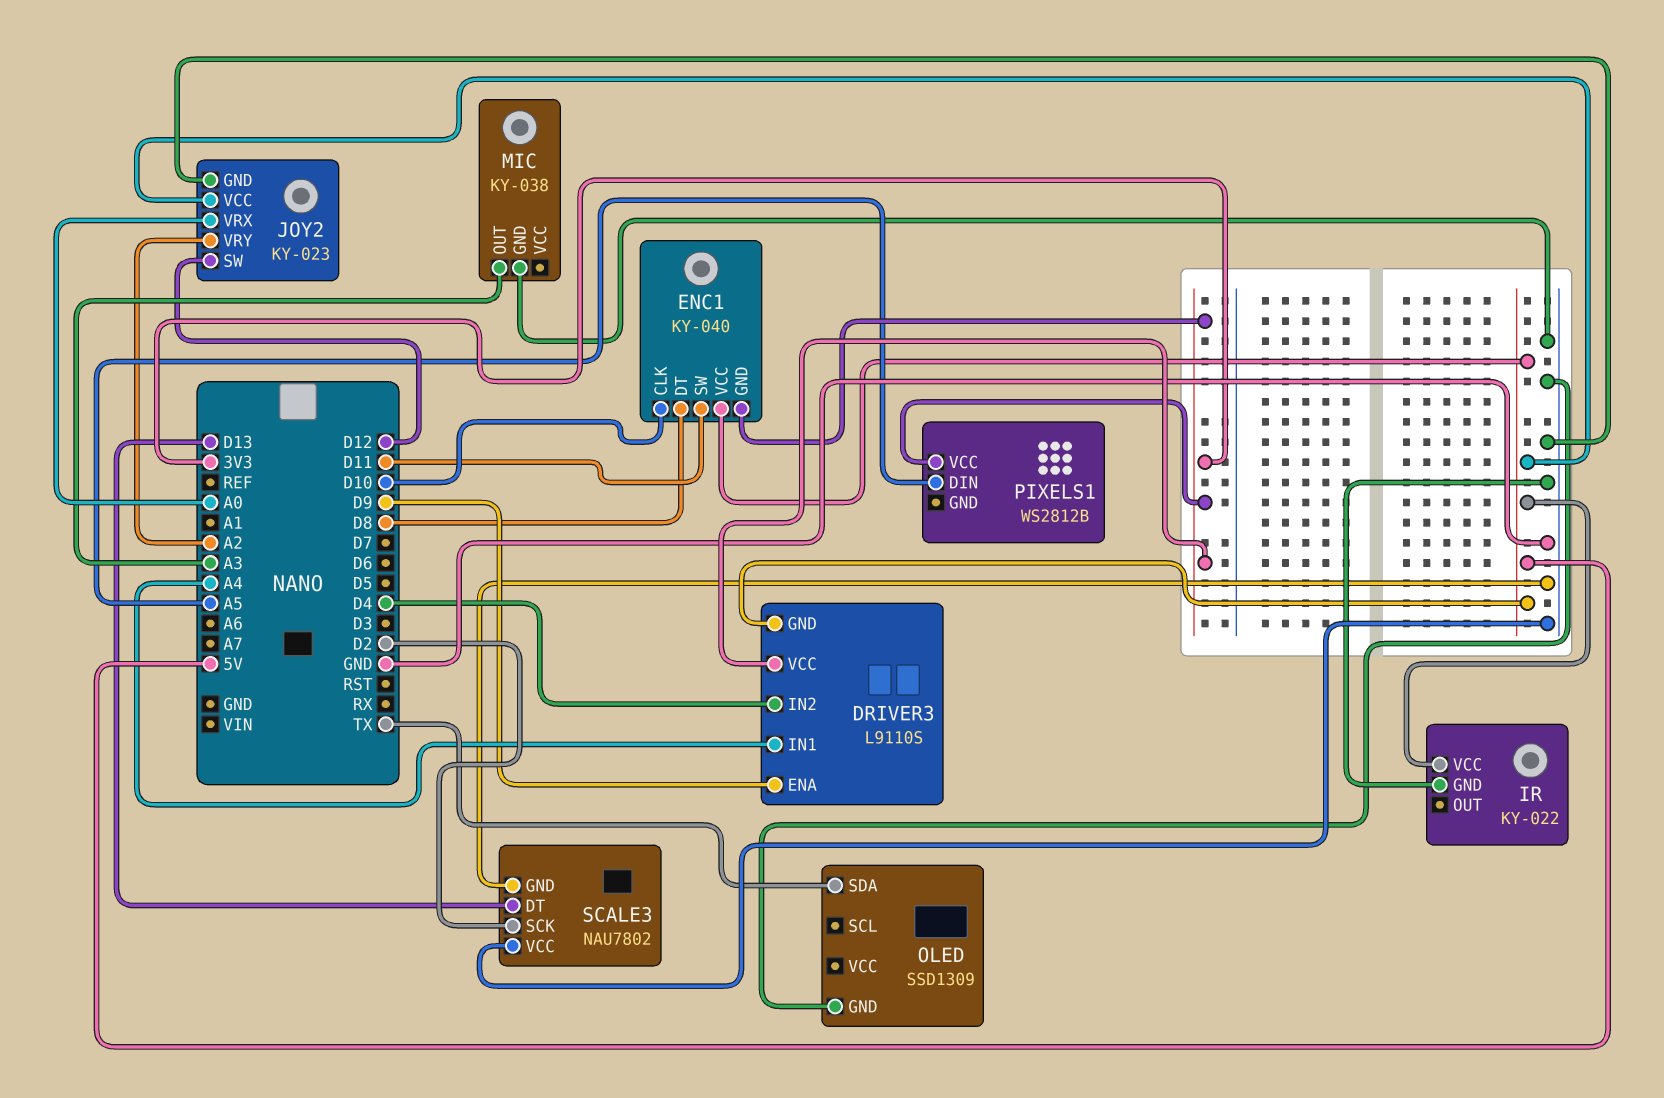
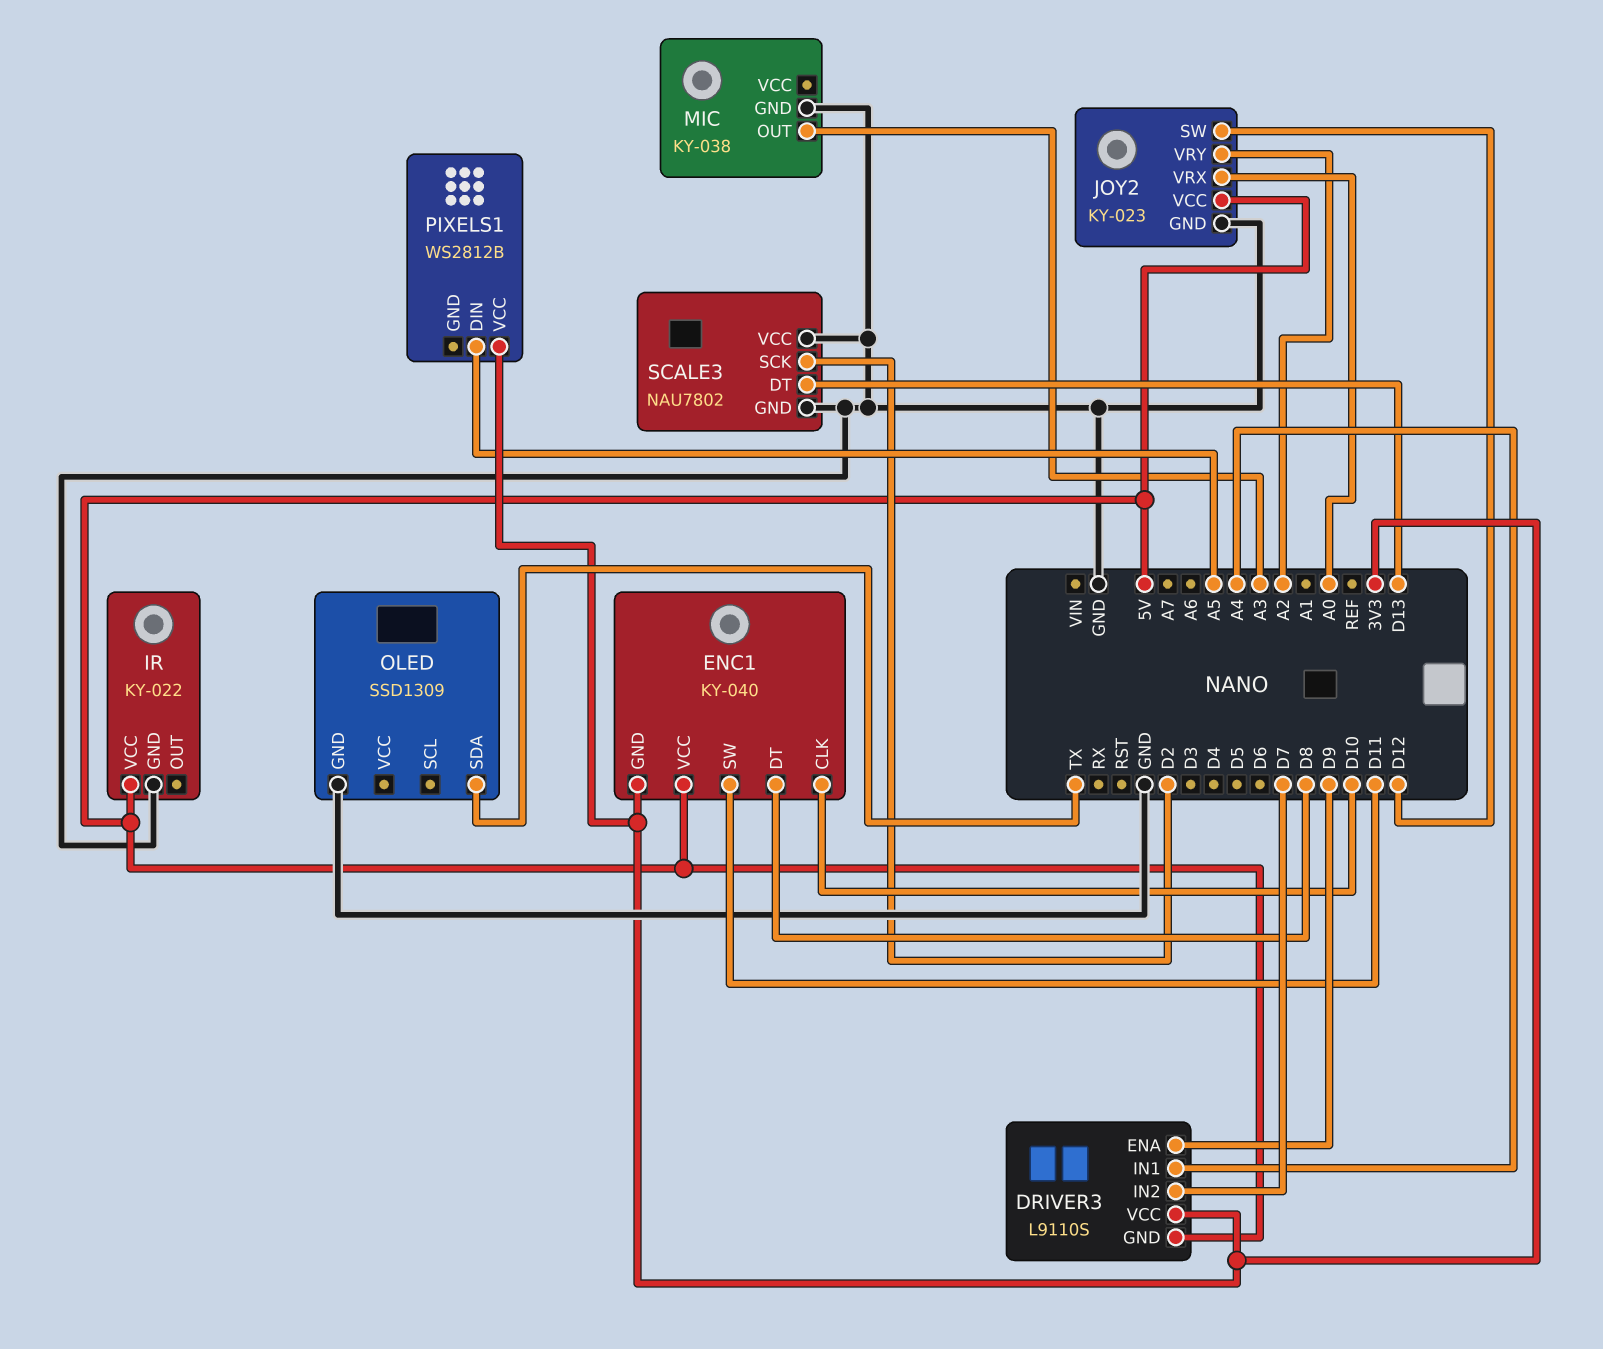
DRIVER3 pin IN2: D4 -> D7

